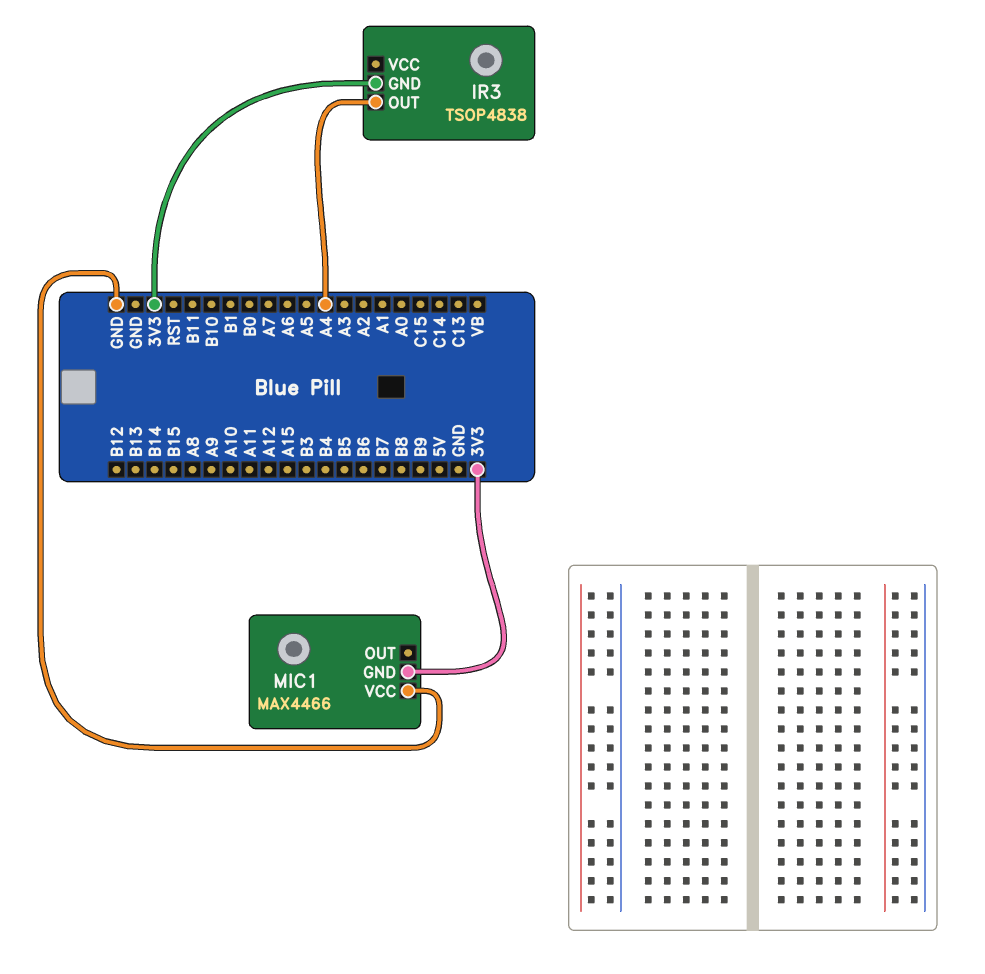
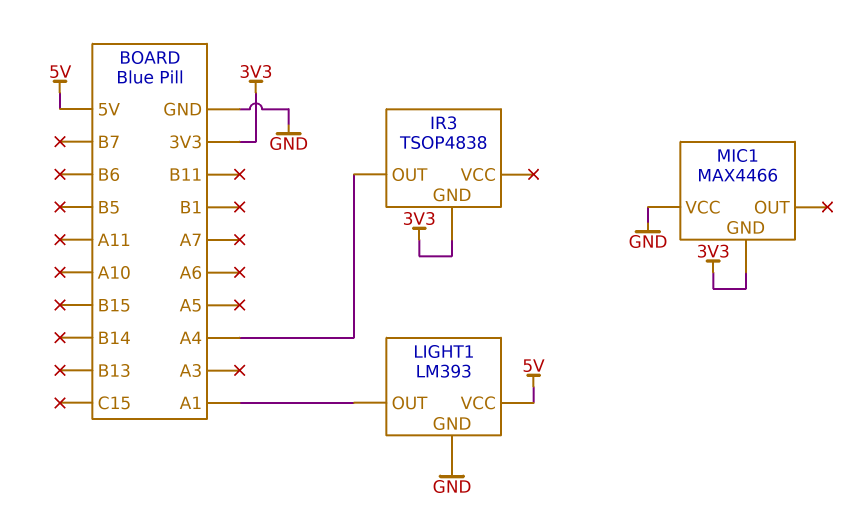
LIGHT1: none -> LM393
LIGHT1 pin GND: none -> GND
LIGHT1 pin OUT: none -> A1
LIGHT1 pin VCC: none -> 5V

